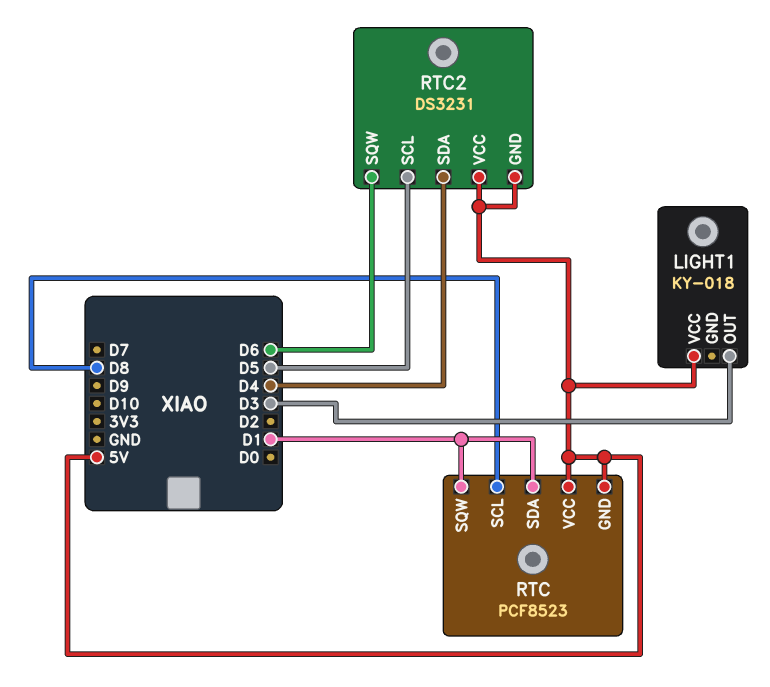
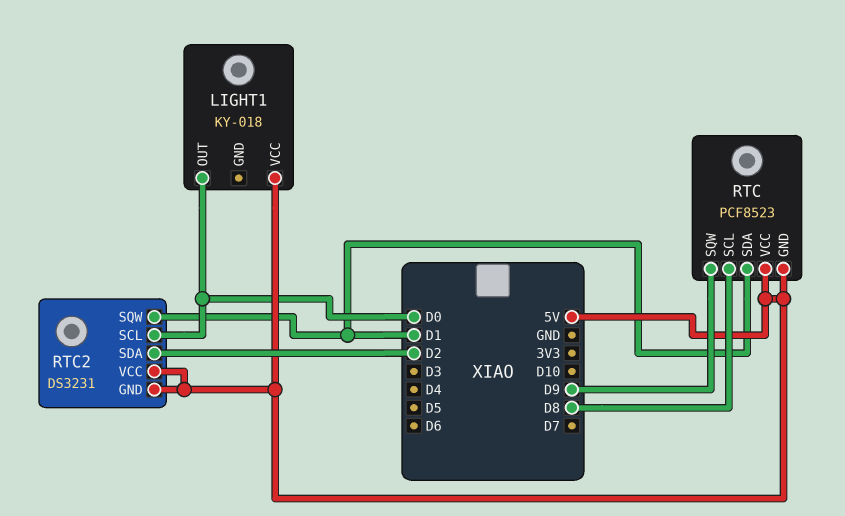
LIGHT1 pin OUT: D3 -> D0
RTC pin SQW: D1 -> D9
RTC2 pin SCL: D5 -> D0
RTC2 pin SDA: D4 -> D2
RTC2 pin SQW: D6 -> D1

